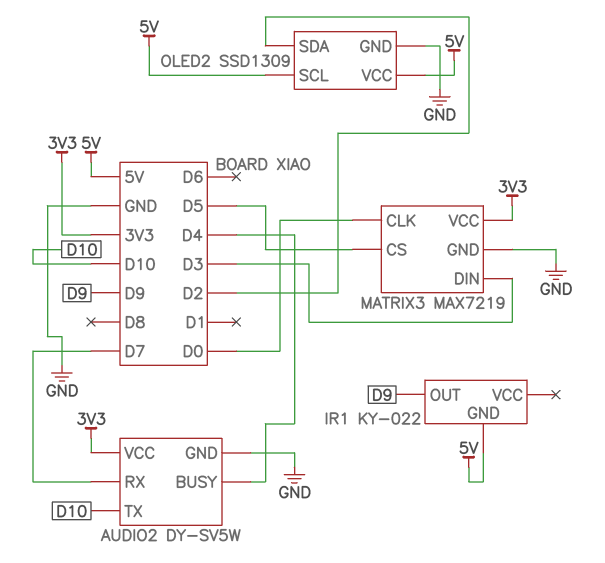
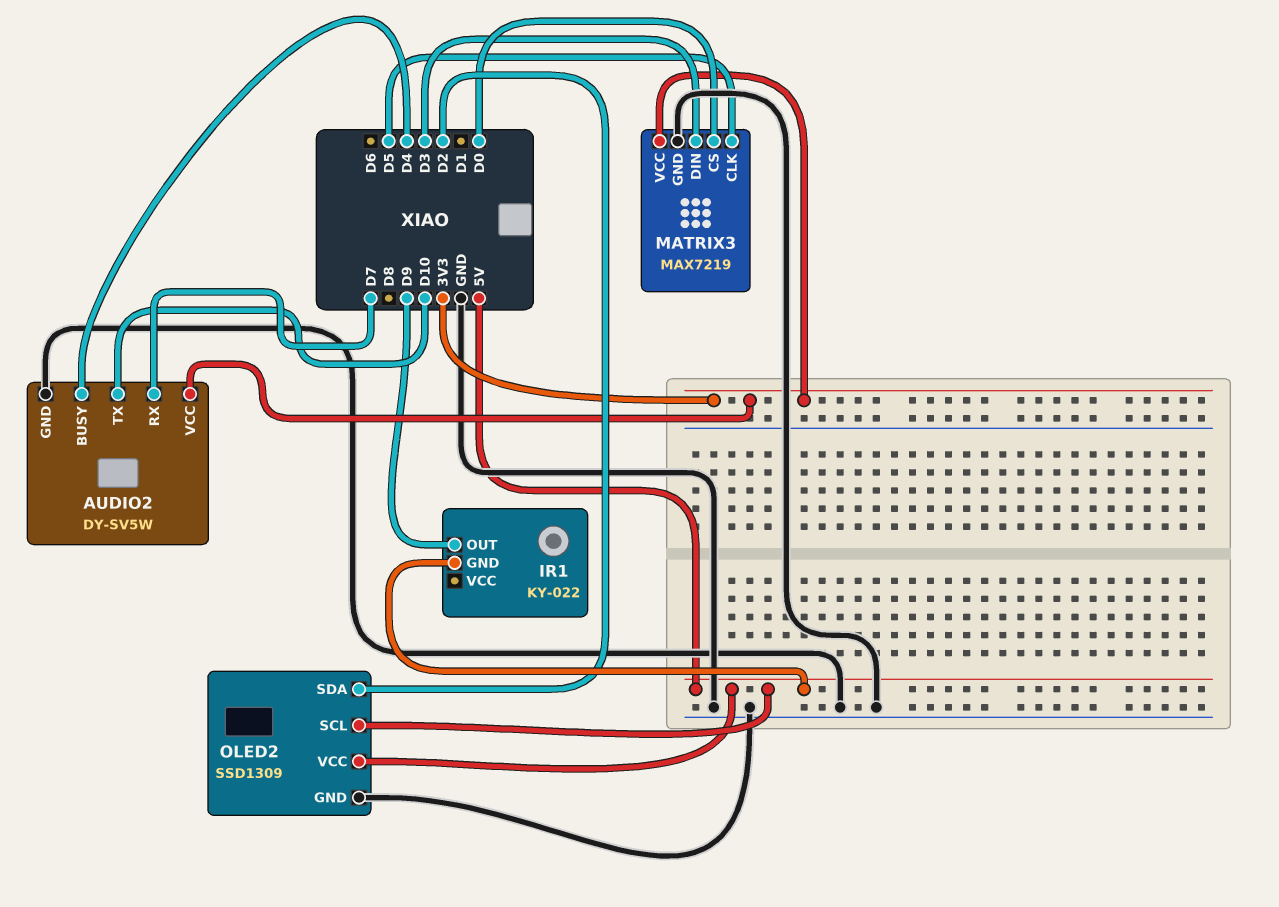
MATRIX3 pin CLK: D0 -> D5
MATRIX3 pin CS: D5 -> D0

